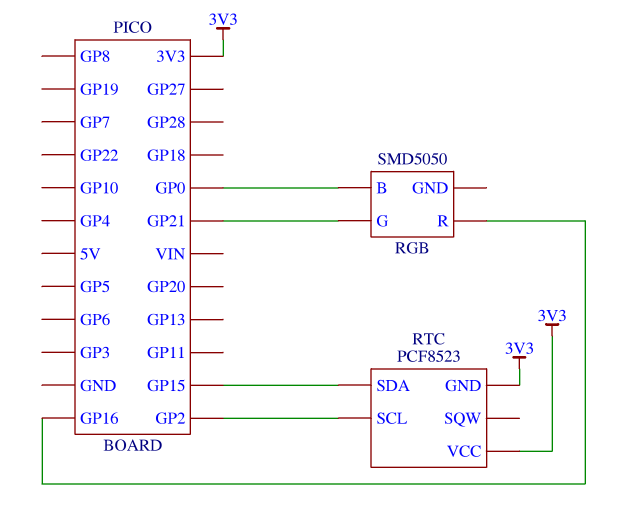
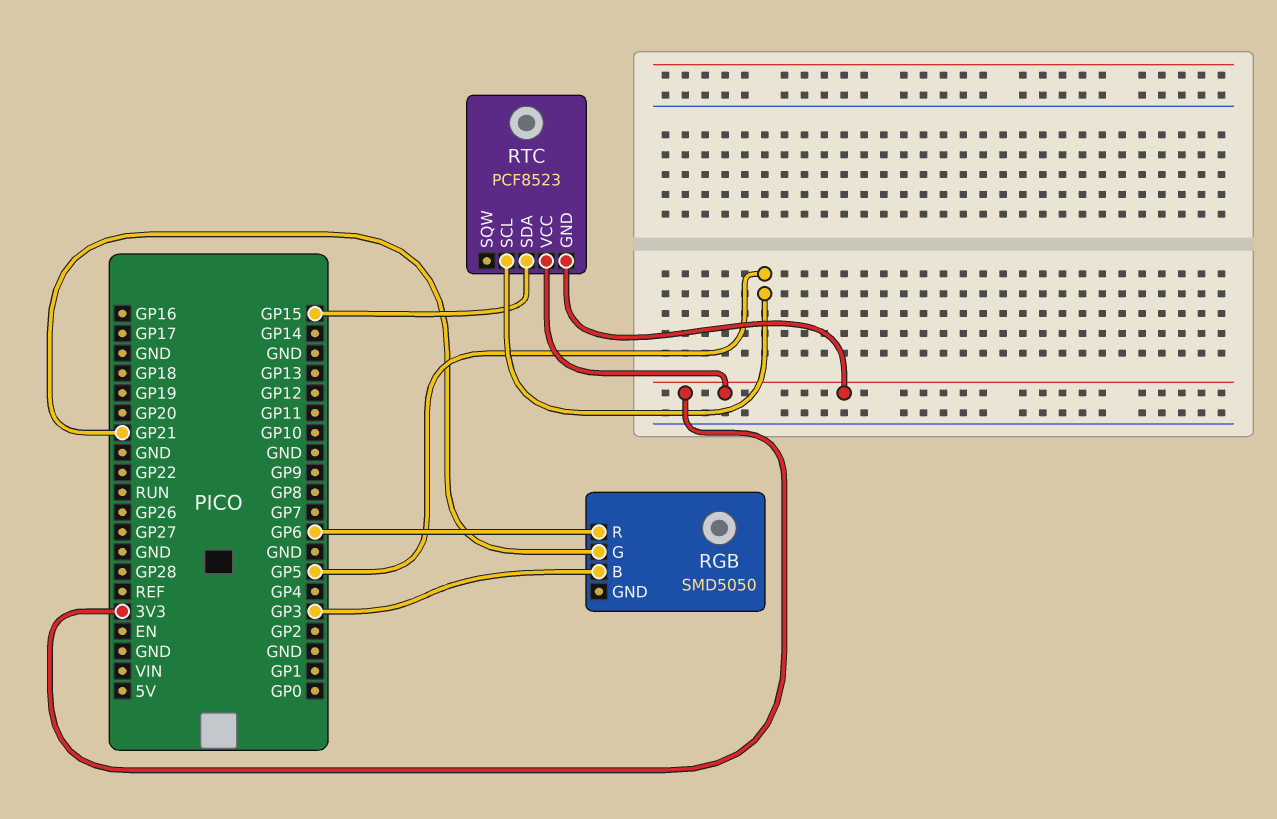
RGB pin B: GP0 -> GP3
RGB pin R: GP16 -> GP6
RTC pin SCL: GP2 -> GP5

